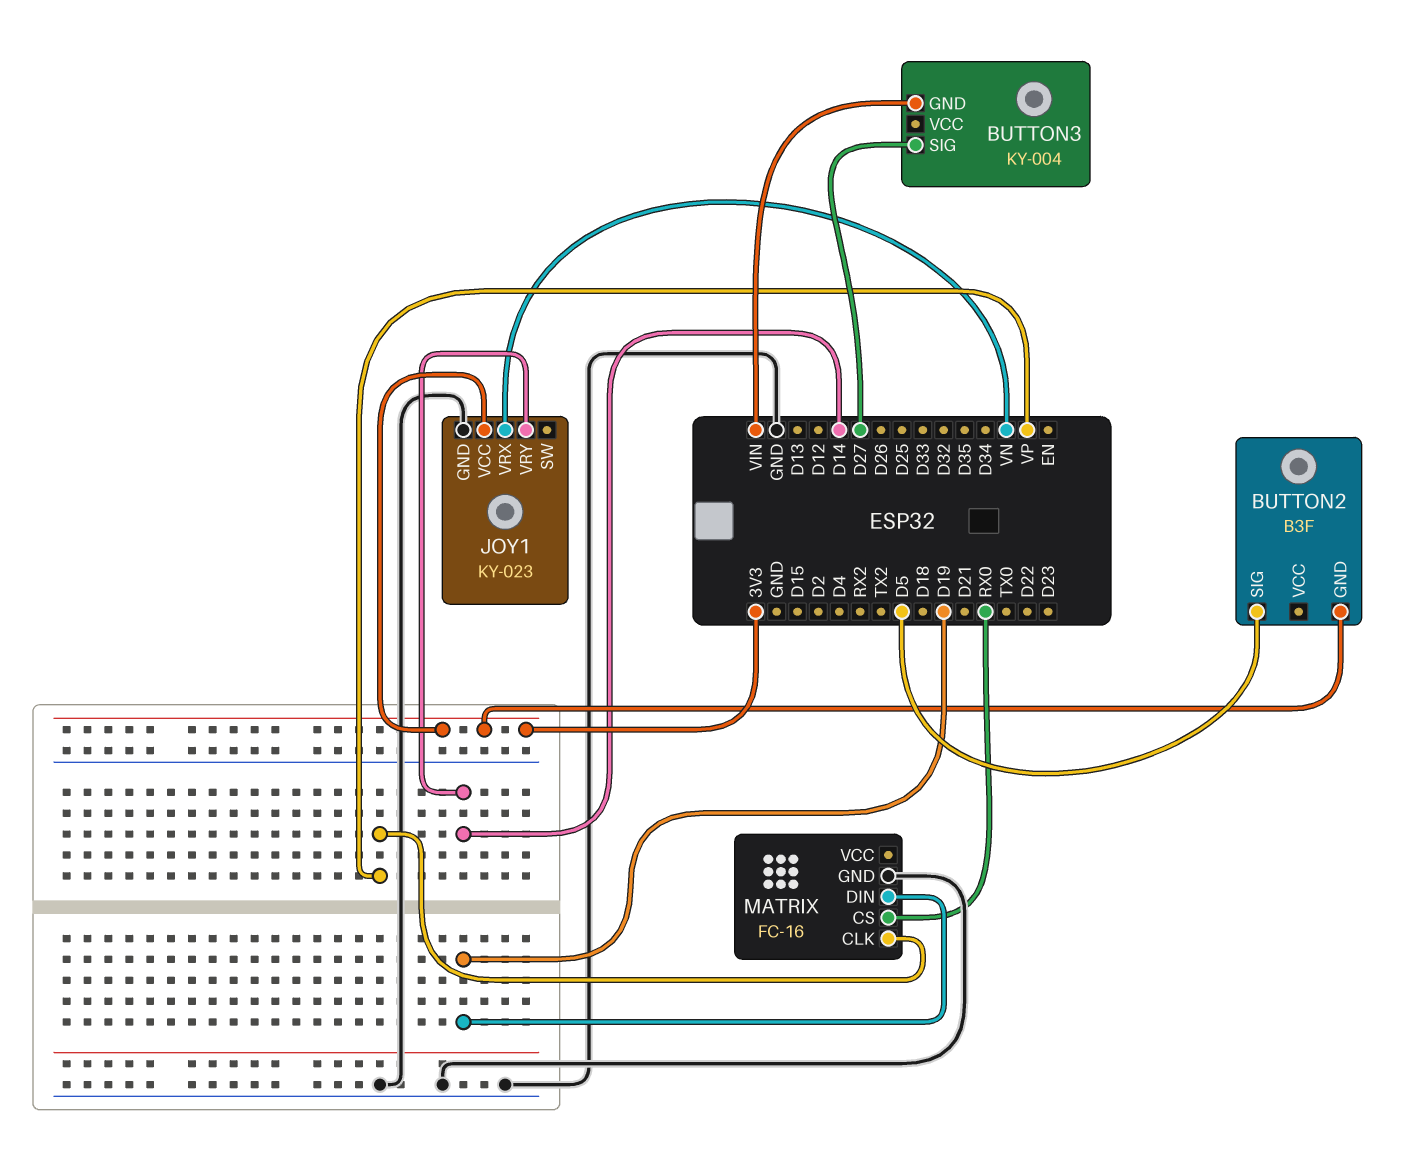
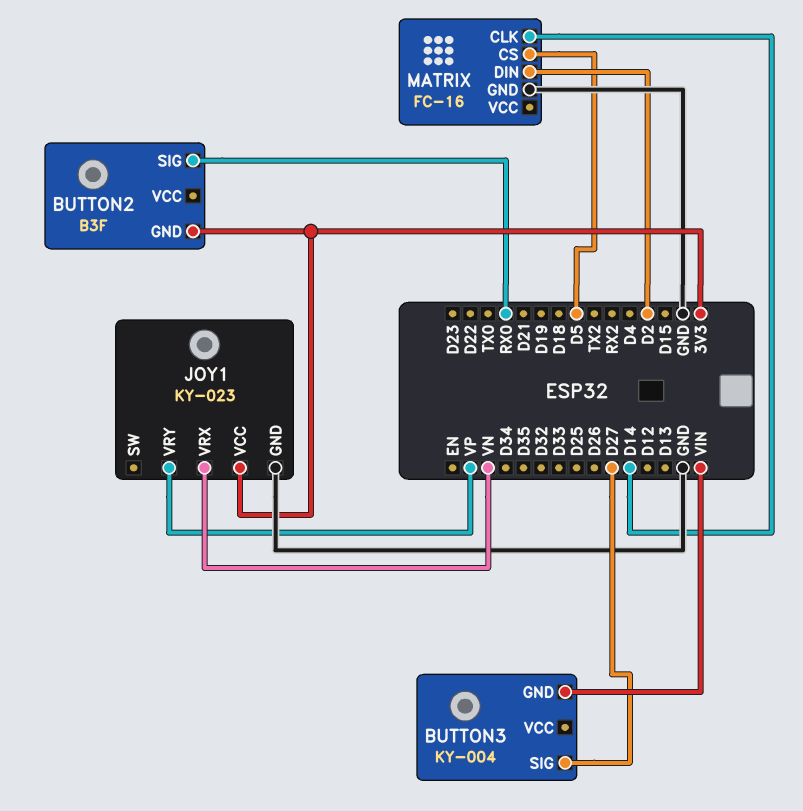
BUTTON2 pin SIG: D5 -> RX0
JOY1 pin VRY: D14 -> VP
MATRIX pin CLK: VP -> D14
MATRIX pin CS: RX0 -> D5
MATRIX pin DIN: D19 -> D2

